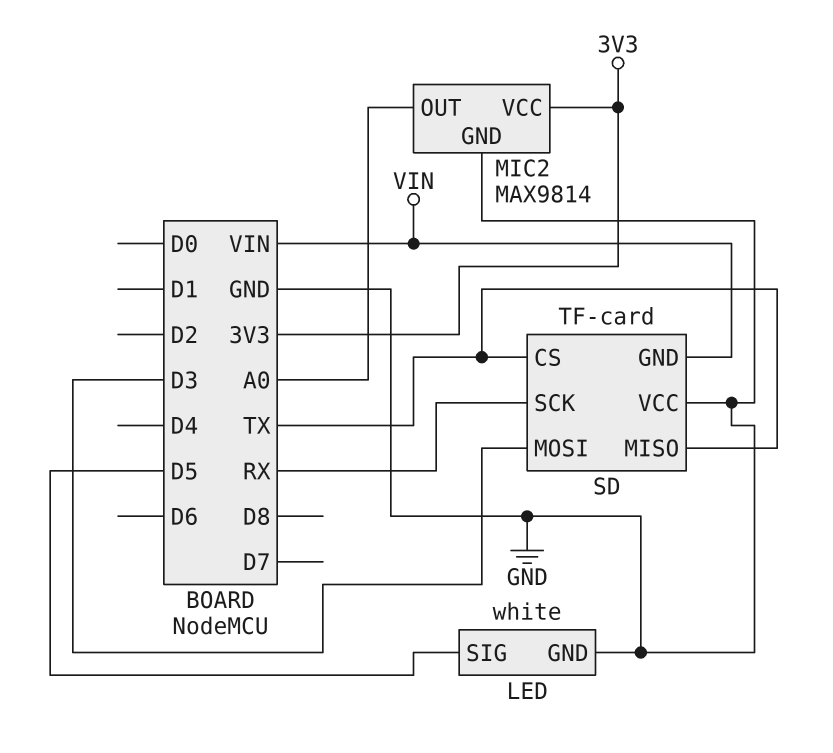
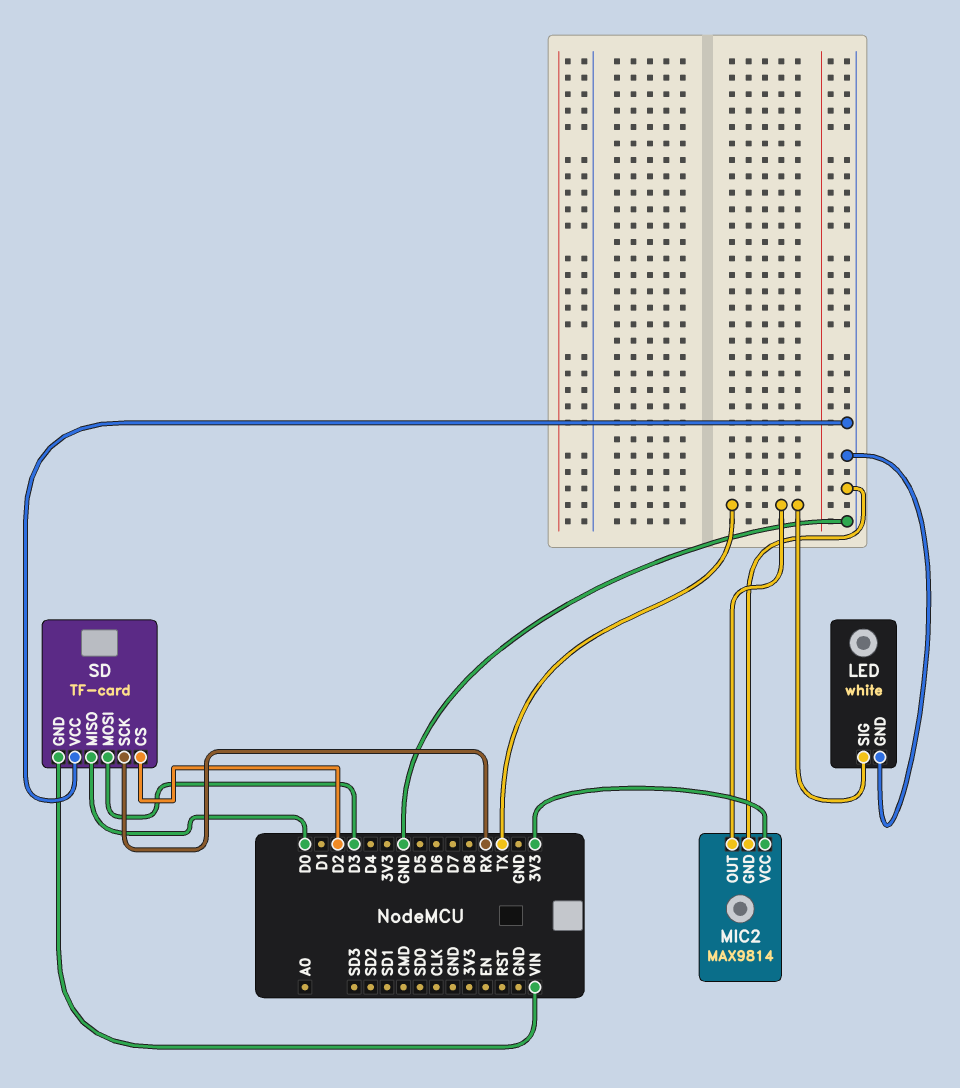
LED pin SIG: D5 -> TX
MIC2 pin OUT: A0 -> TX
SD pin CS: TX -> D2
SD pin MISO: TX -> D0

